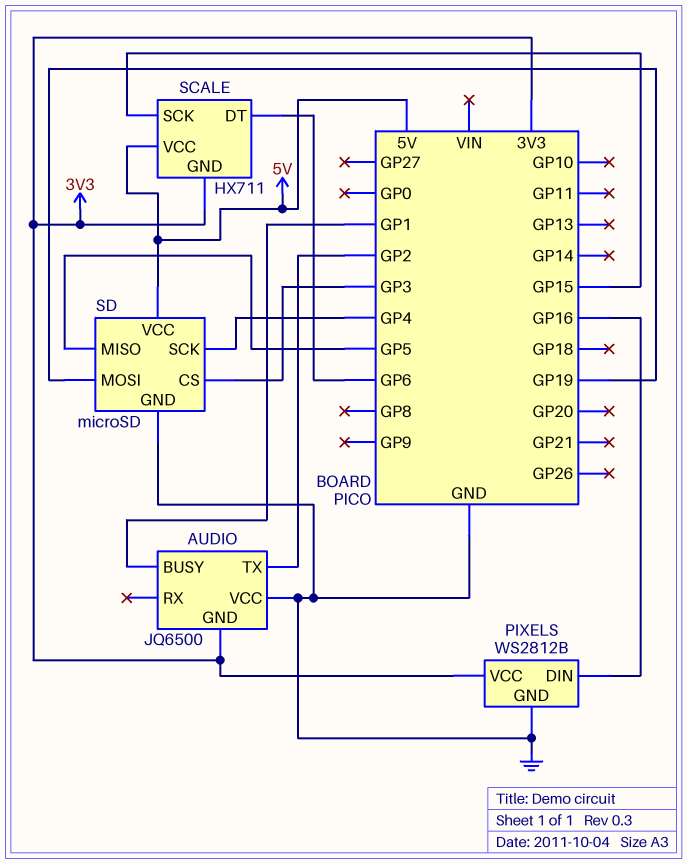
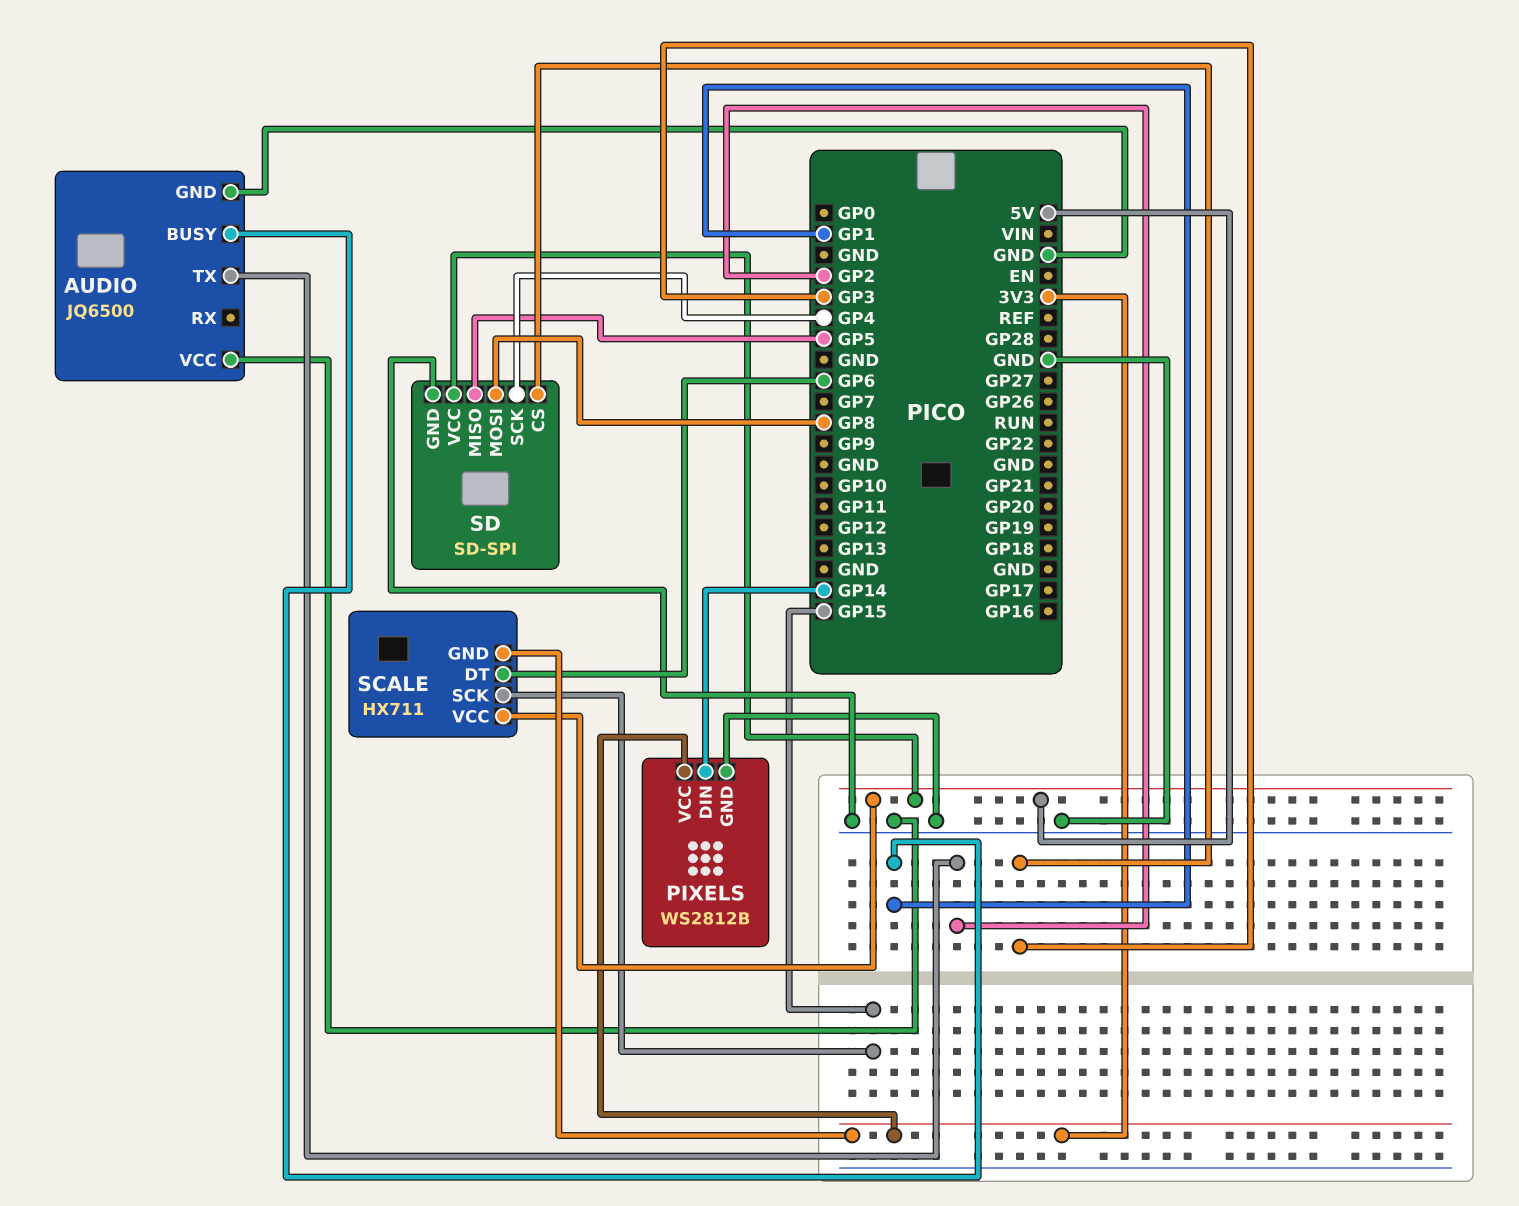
AUDIO pin GND: 3V3 -> GND
PIXELS pin DIN: GP16 -> GP14
SD: microSD -> SD-SPI
SD pin MOSI: GP19 -> GP8

